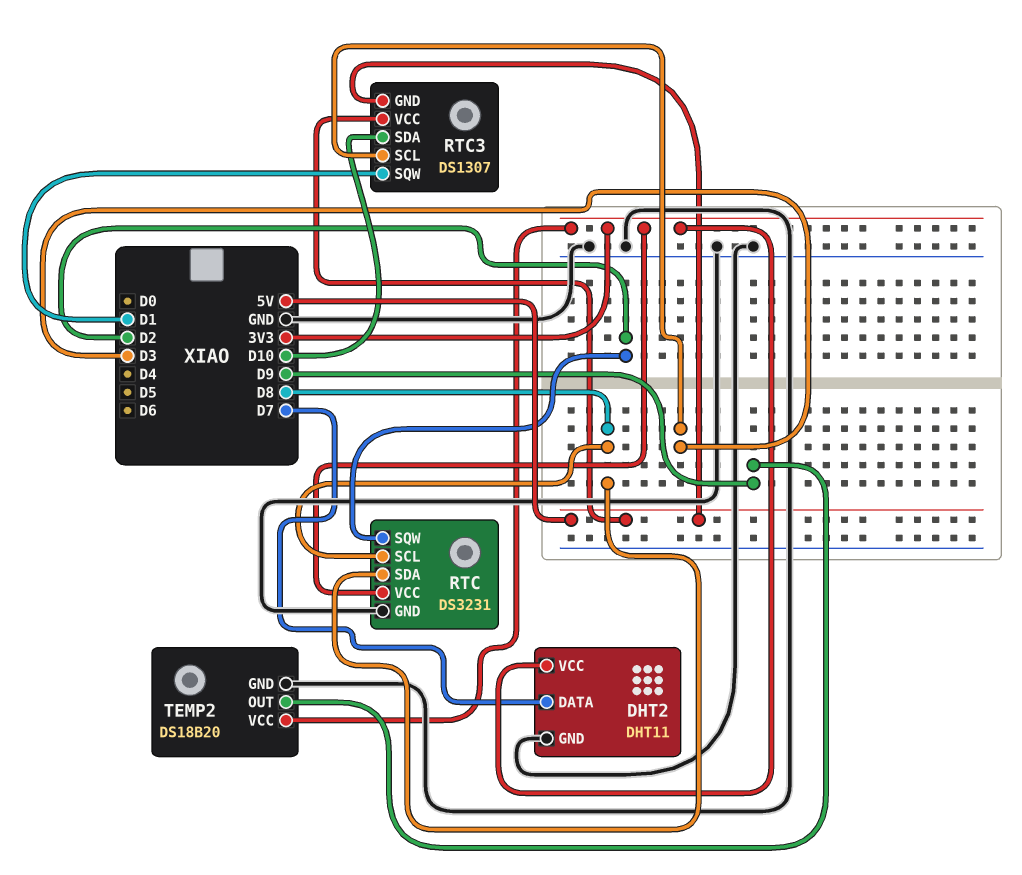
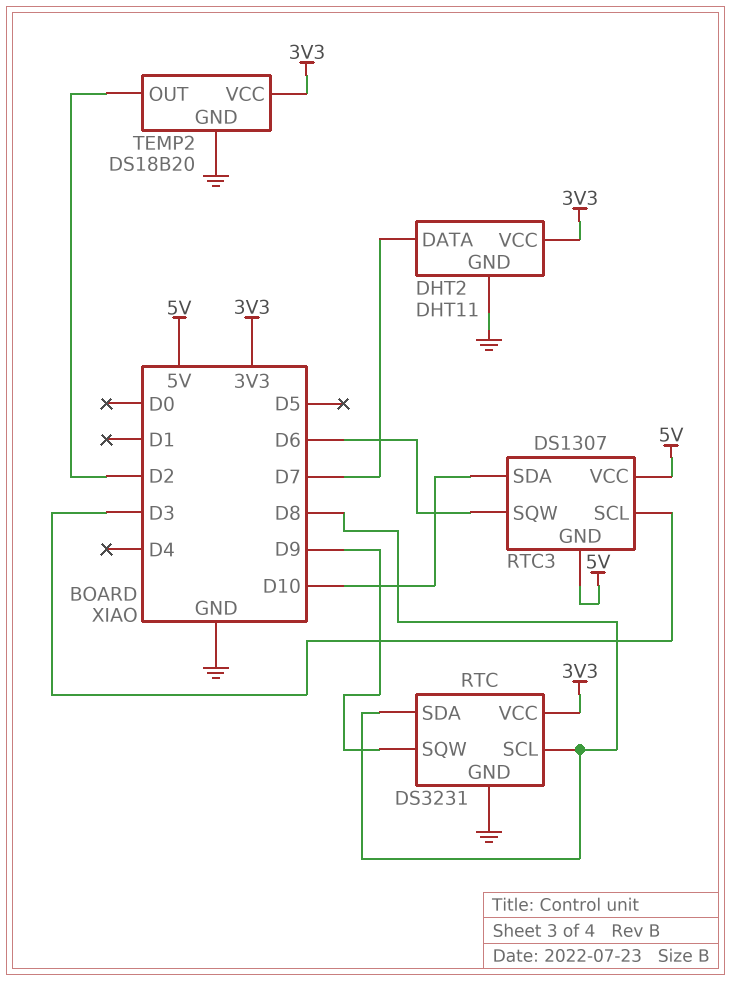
RTC pin SQW: D2 -> D9
RTC3 pin SQW: D1 -> D6
TEMP2 pin OUT: D9 -> D2

